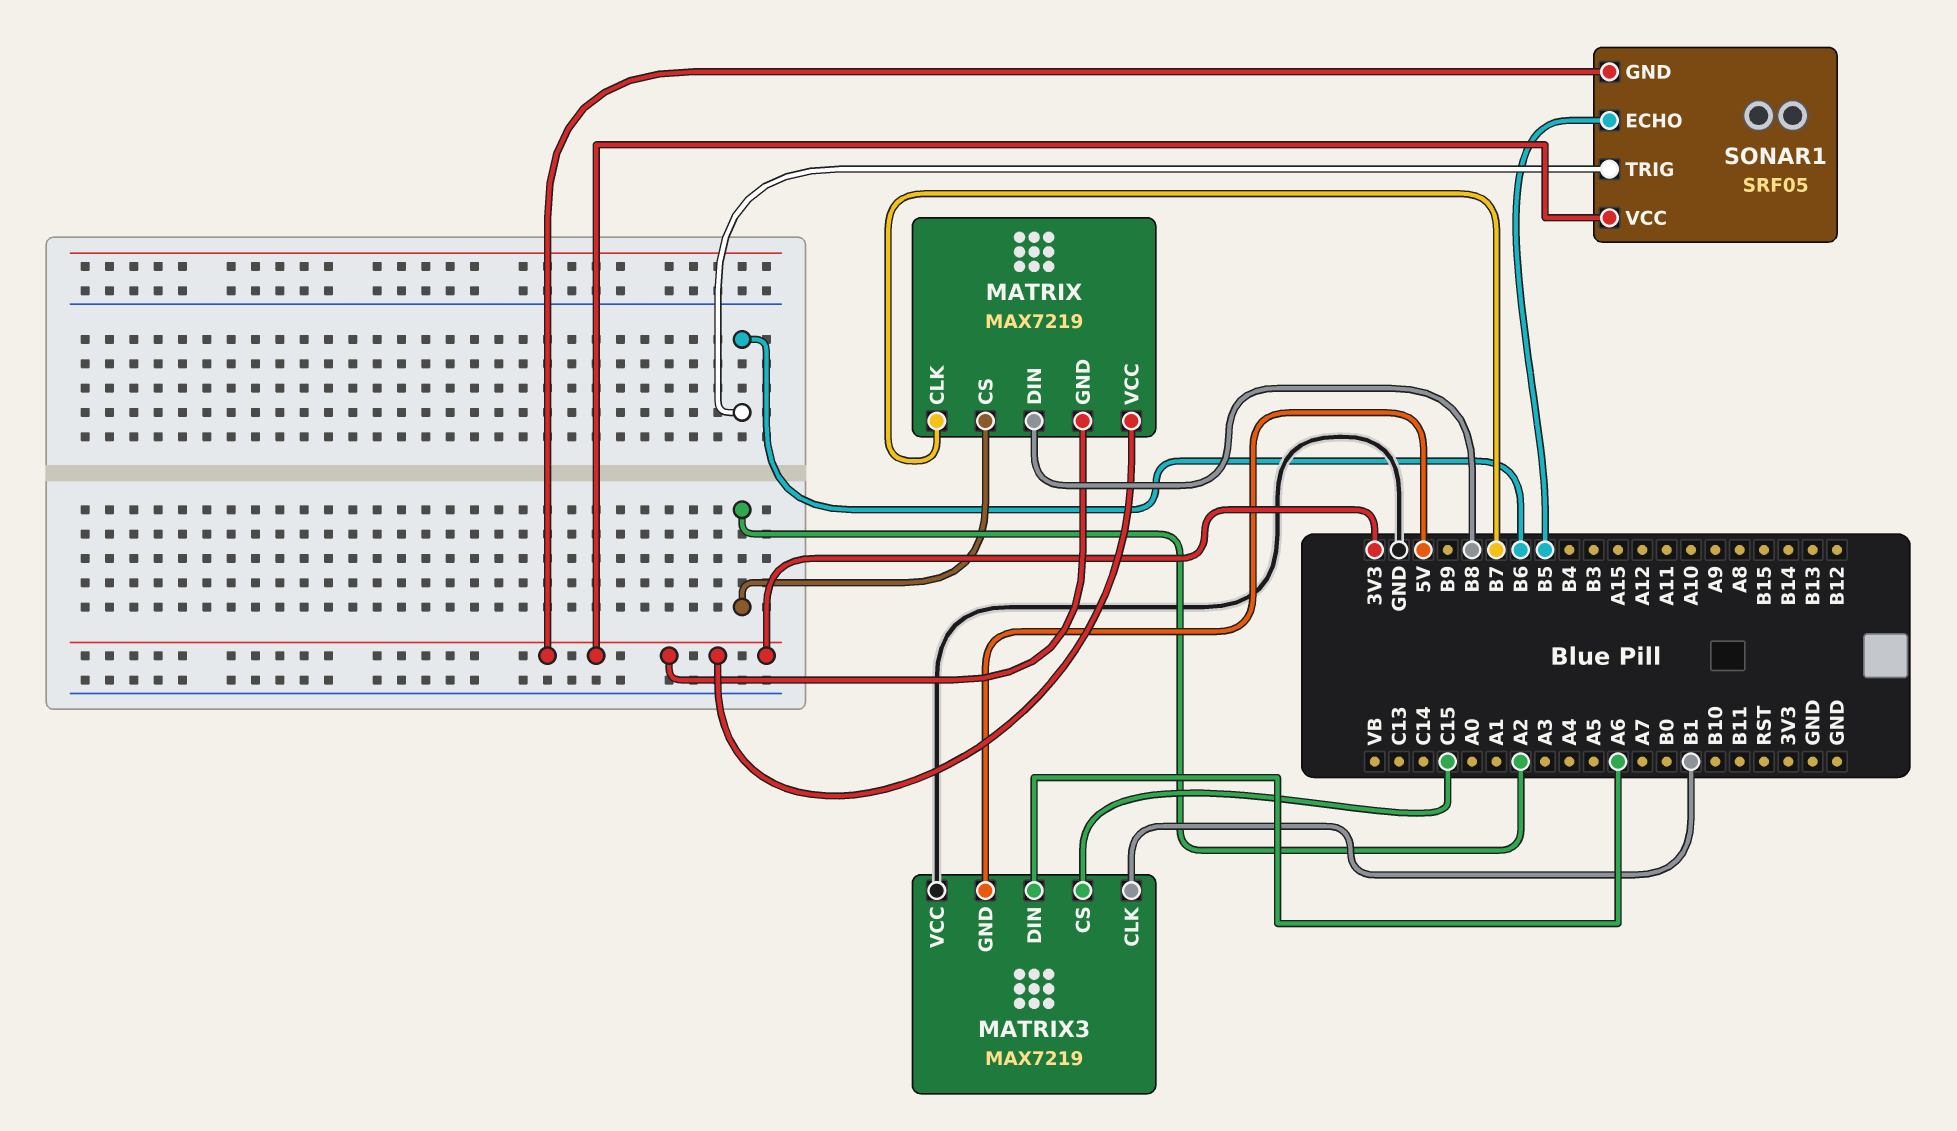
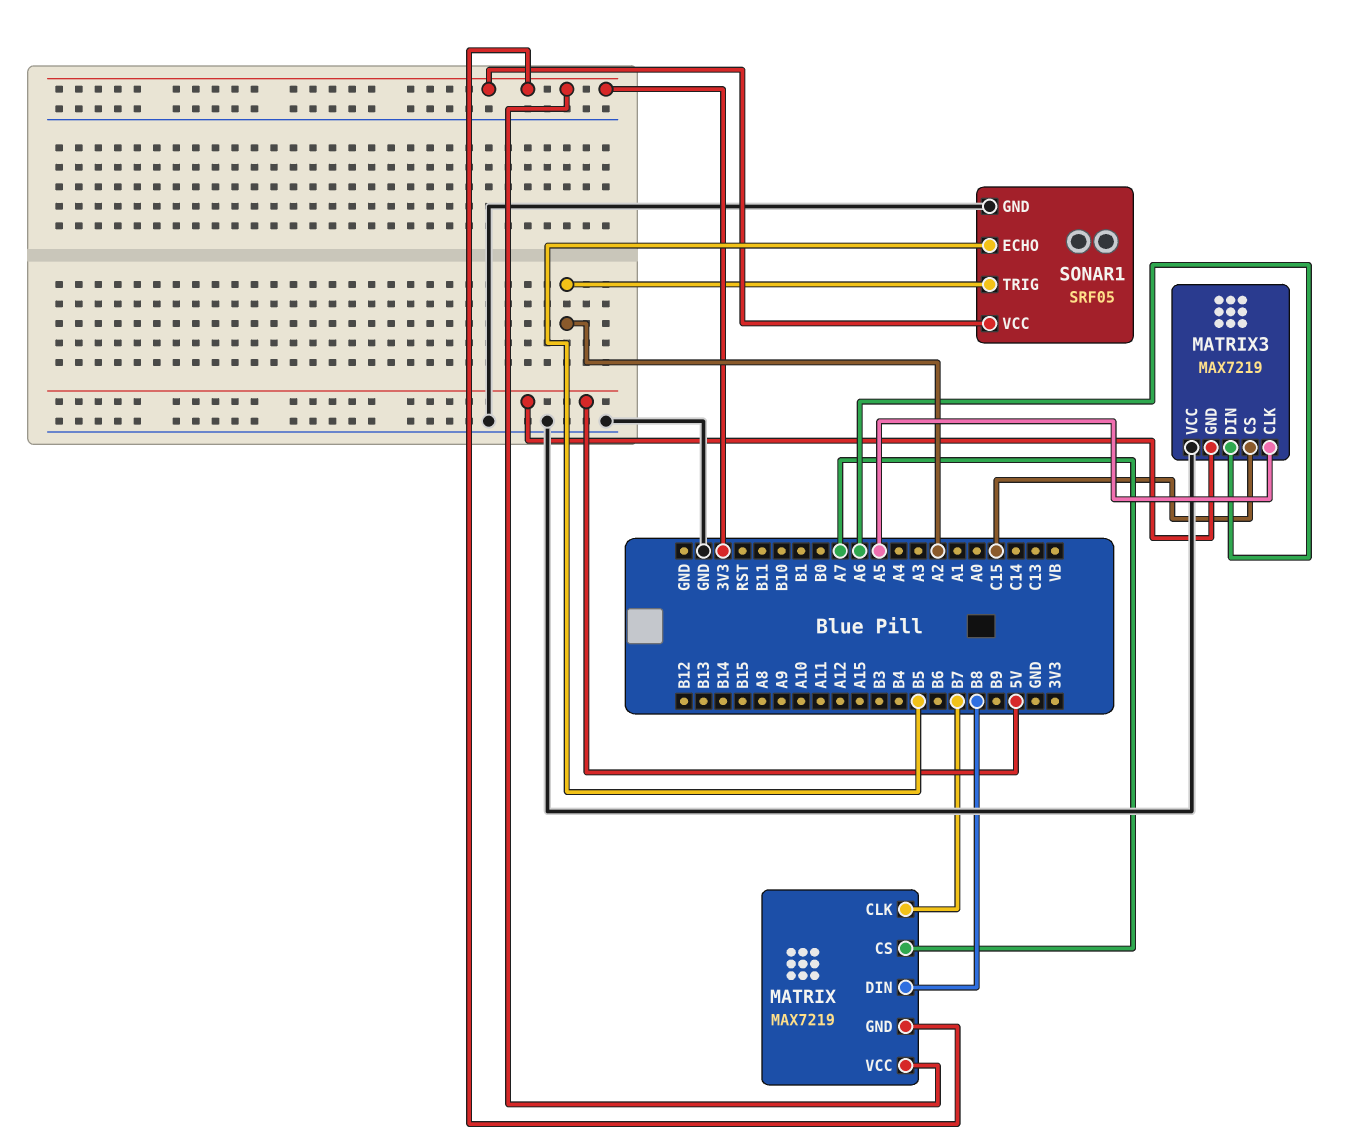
MATRIX pin CS: A2 -> A7
MATRIX3 pin CLK: B1 -> A5
SONAR1 pin GND: 3V3 -> GND
SONAR1 pin TRIG: B6 -> A2

